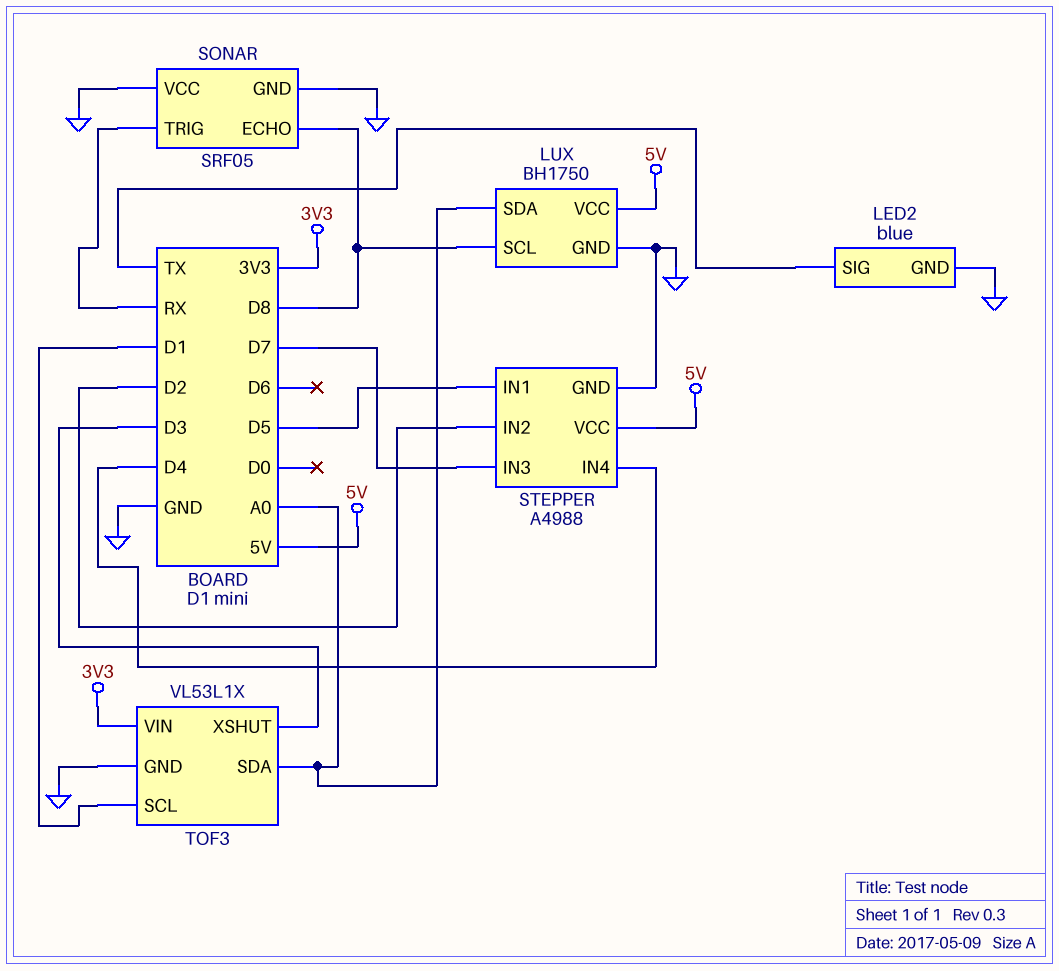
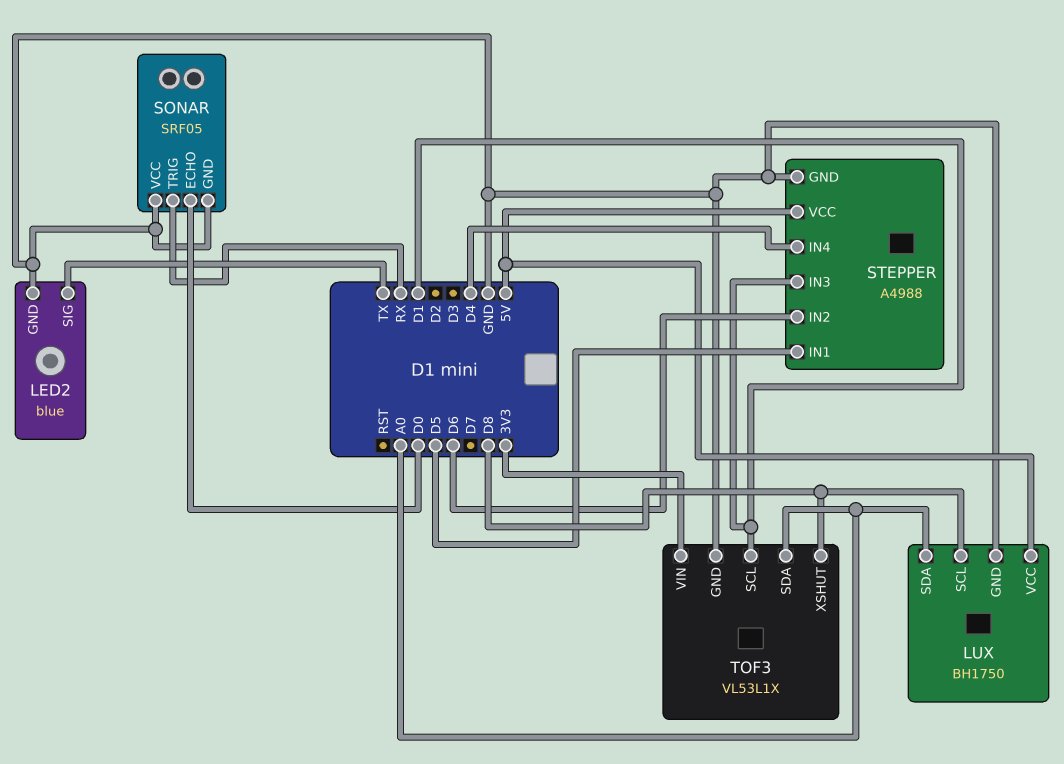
SONAR pin ECHO: D8 -> D0
STEPPER pin IN2: D2 -> D6
STEPPER pin IN3: D7 -> D1
TOF3 pin XSHUT: D3 -> D8

